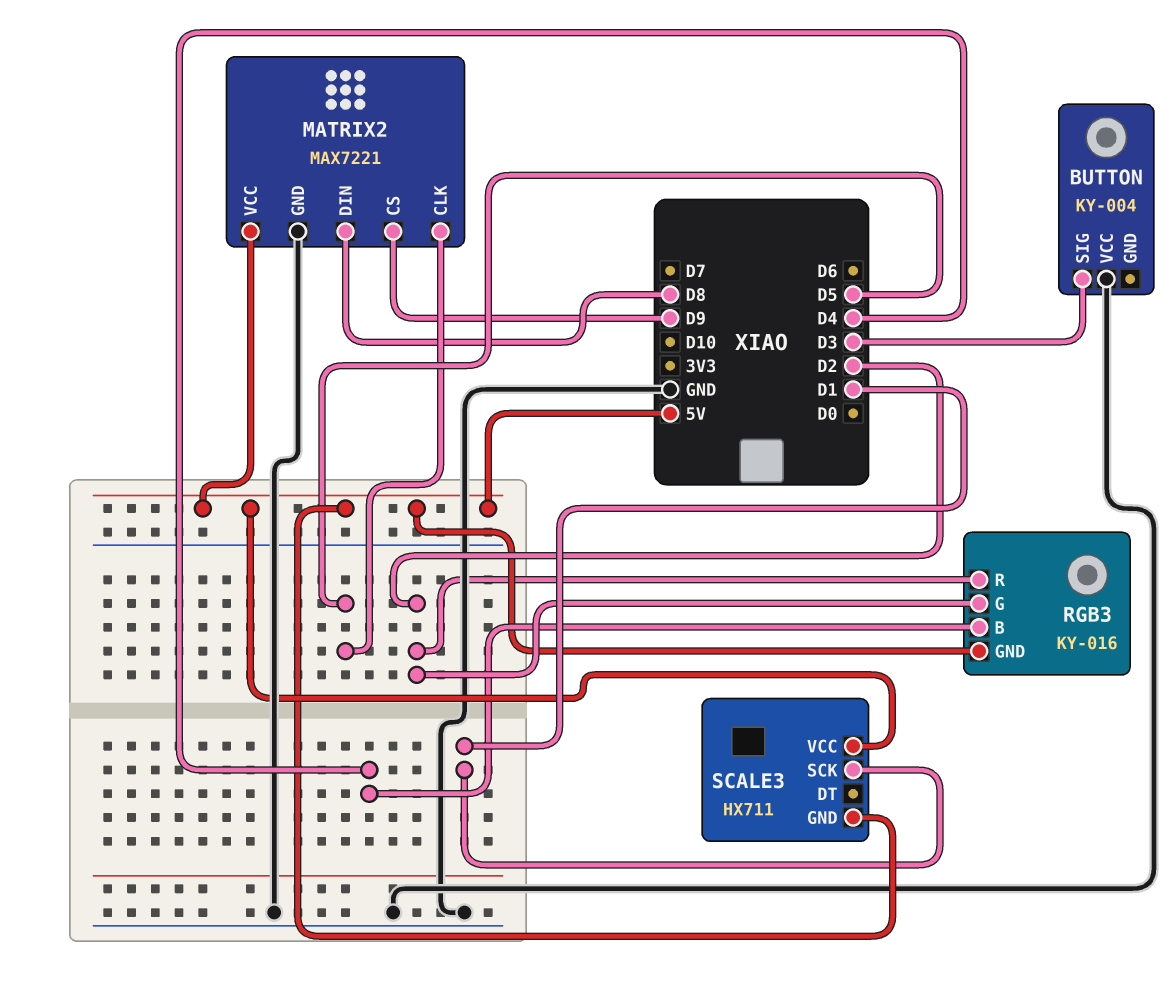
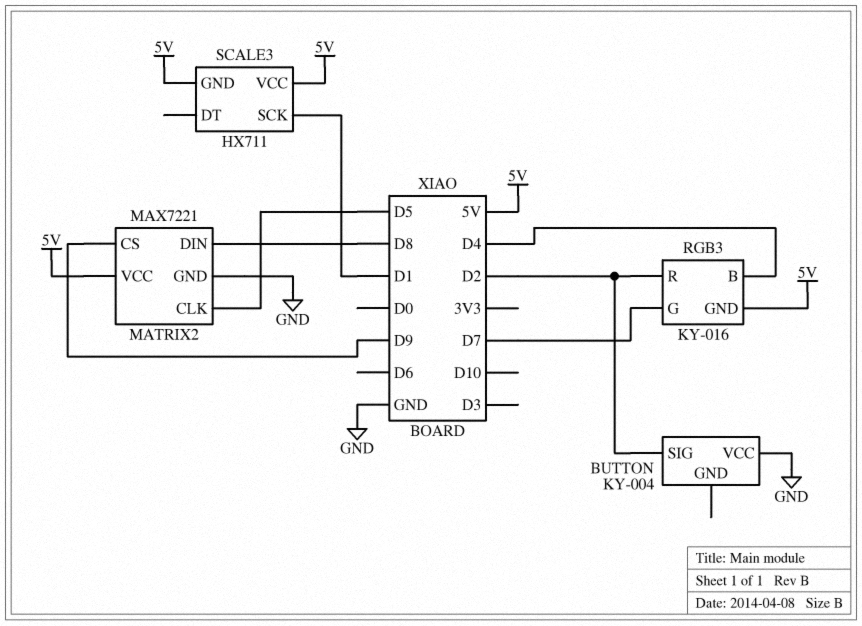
BUTTON pin SIG: D3 -> D2
RGB3 pin G: D2 -> D7

